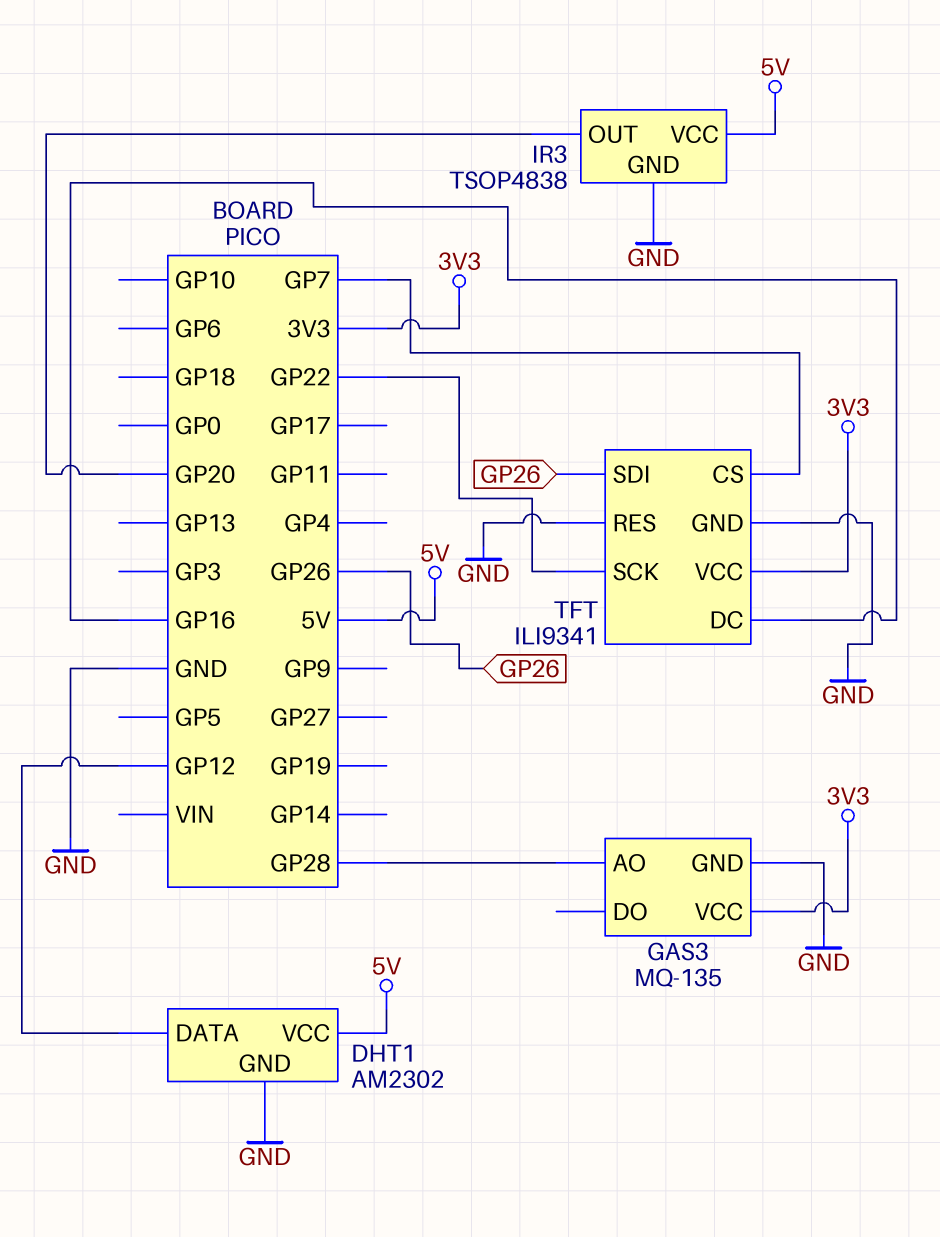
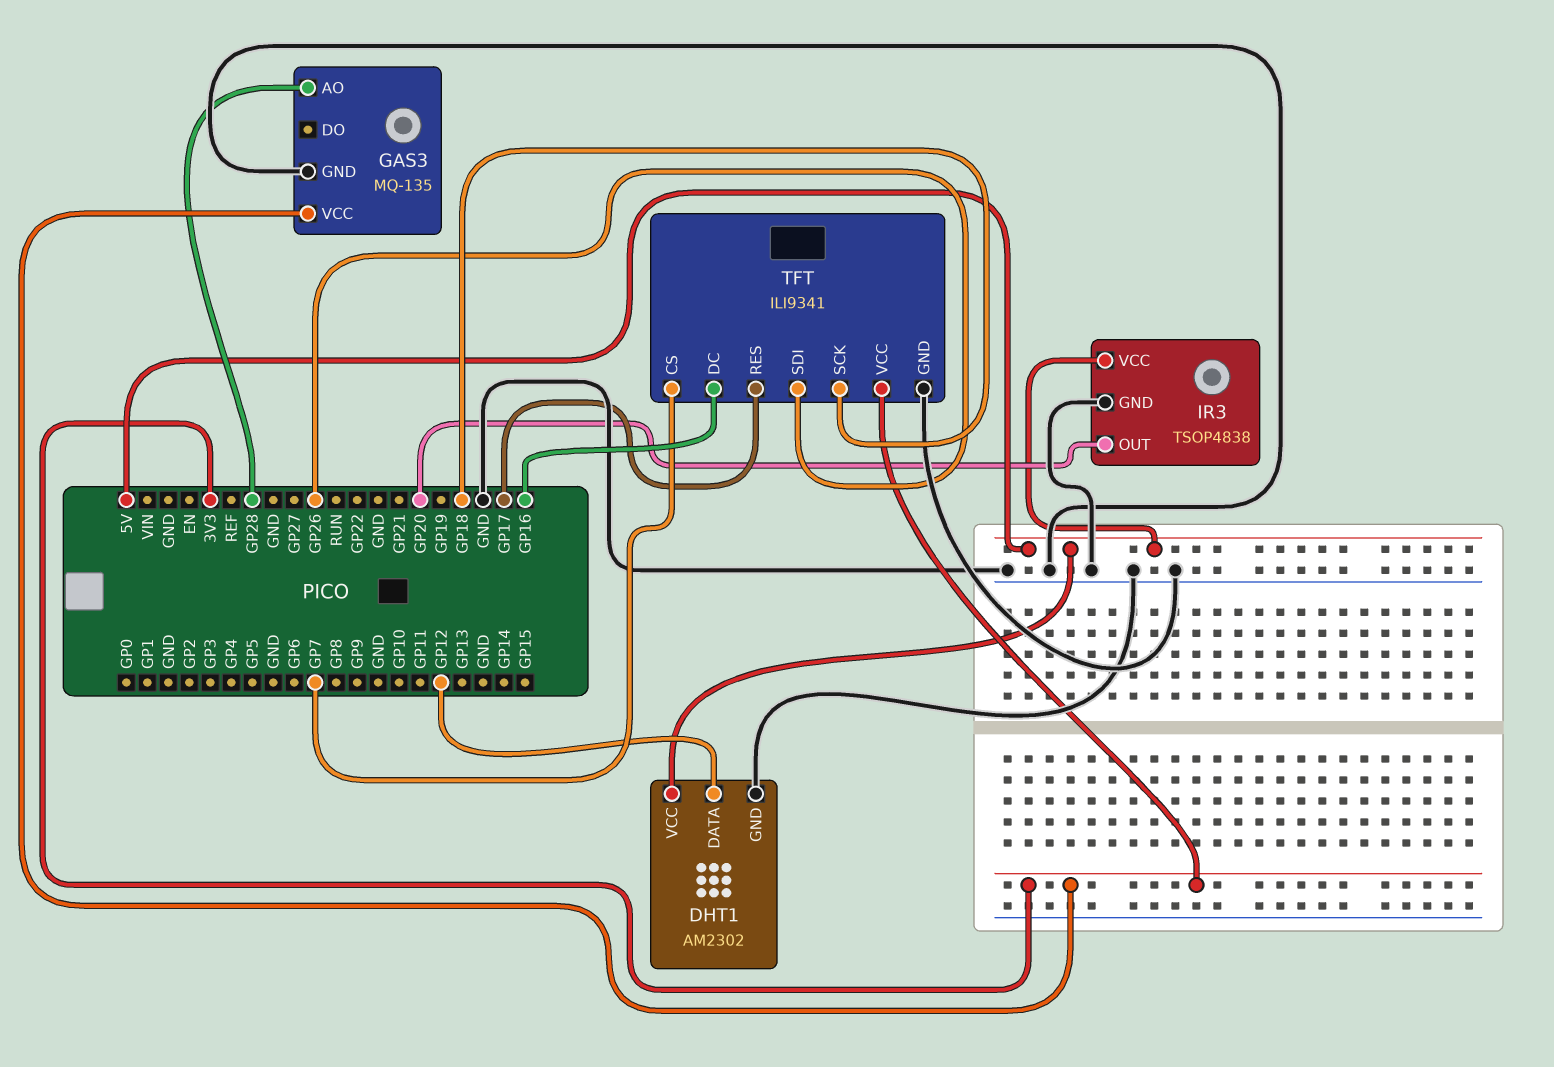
TFT pin RES: GND -> GP17
TFT pin SCK: GP22 -> GP18

